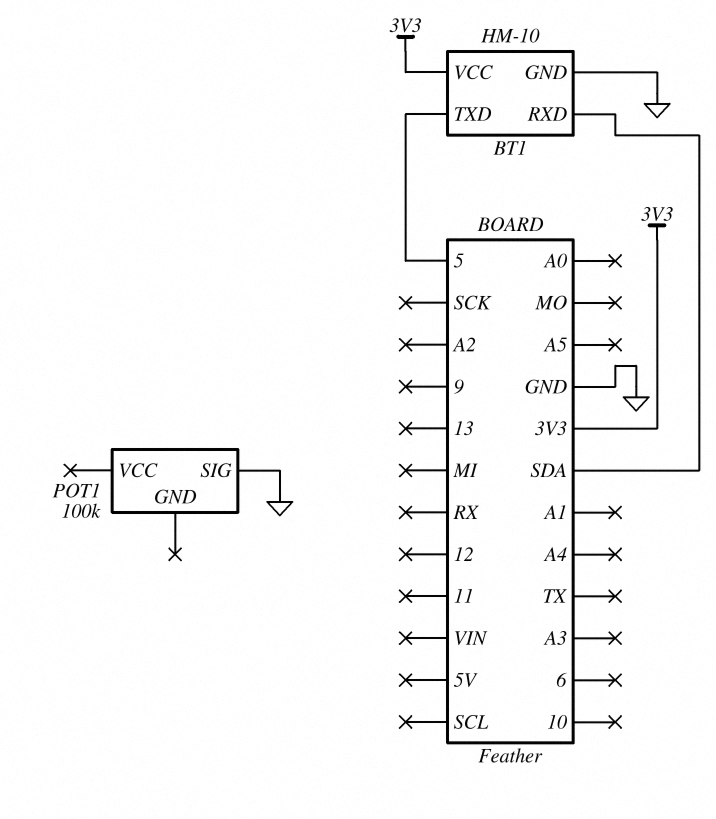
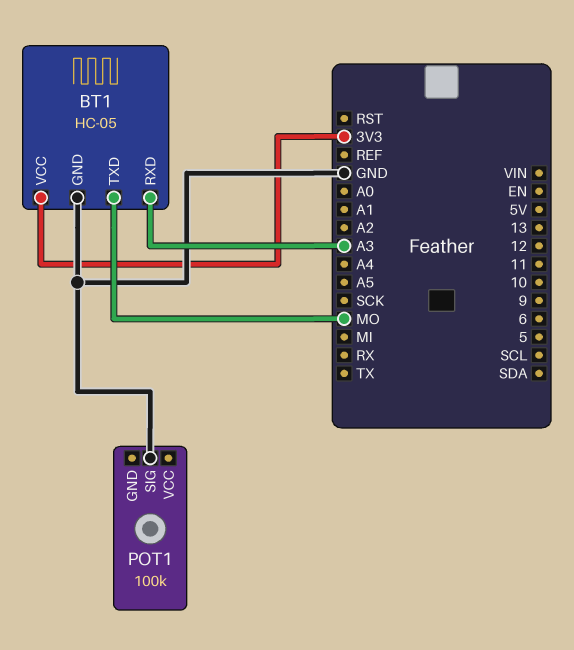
BT1: HM-10 -> HC-05
BT1 pin RXD: SDA -> A3
BT1 pin TXD: 5 -> MO

